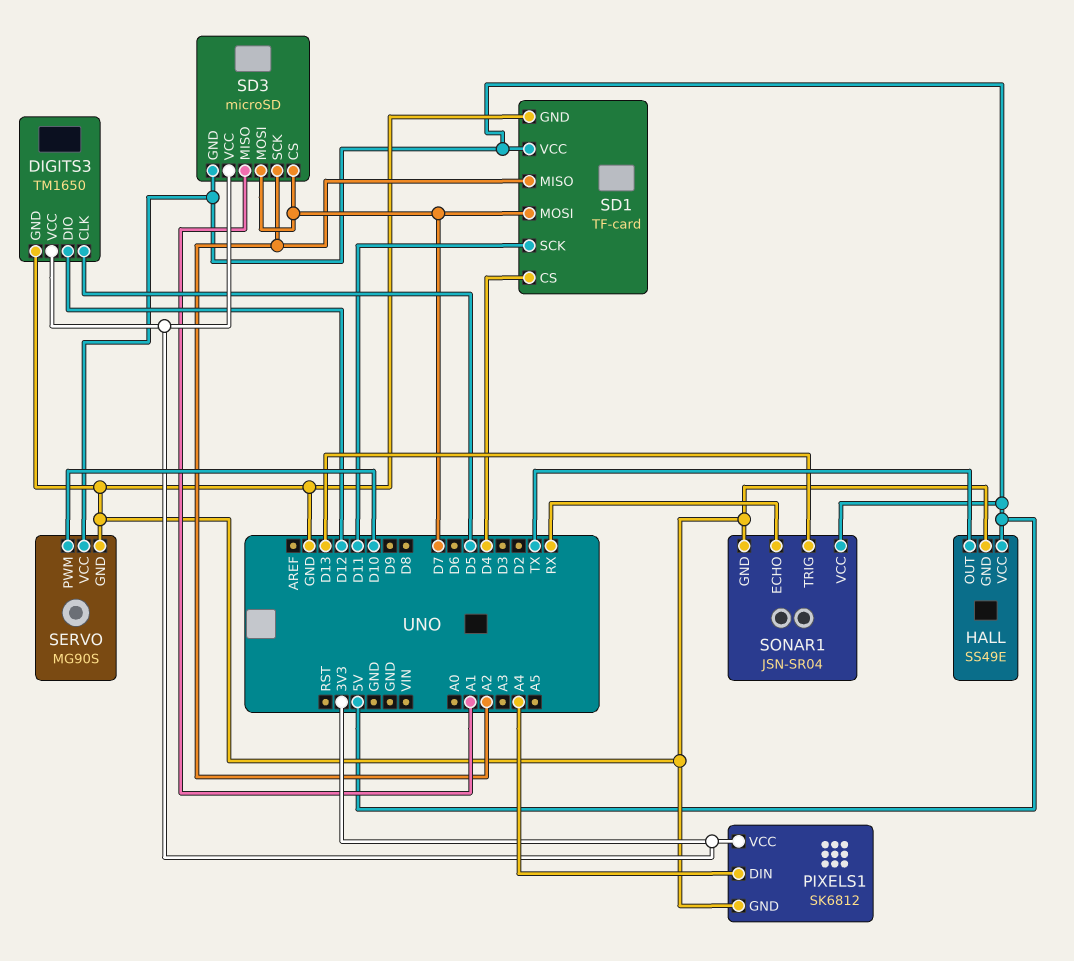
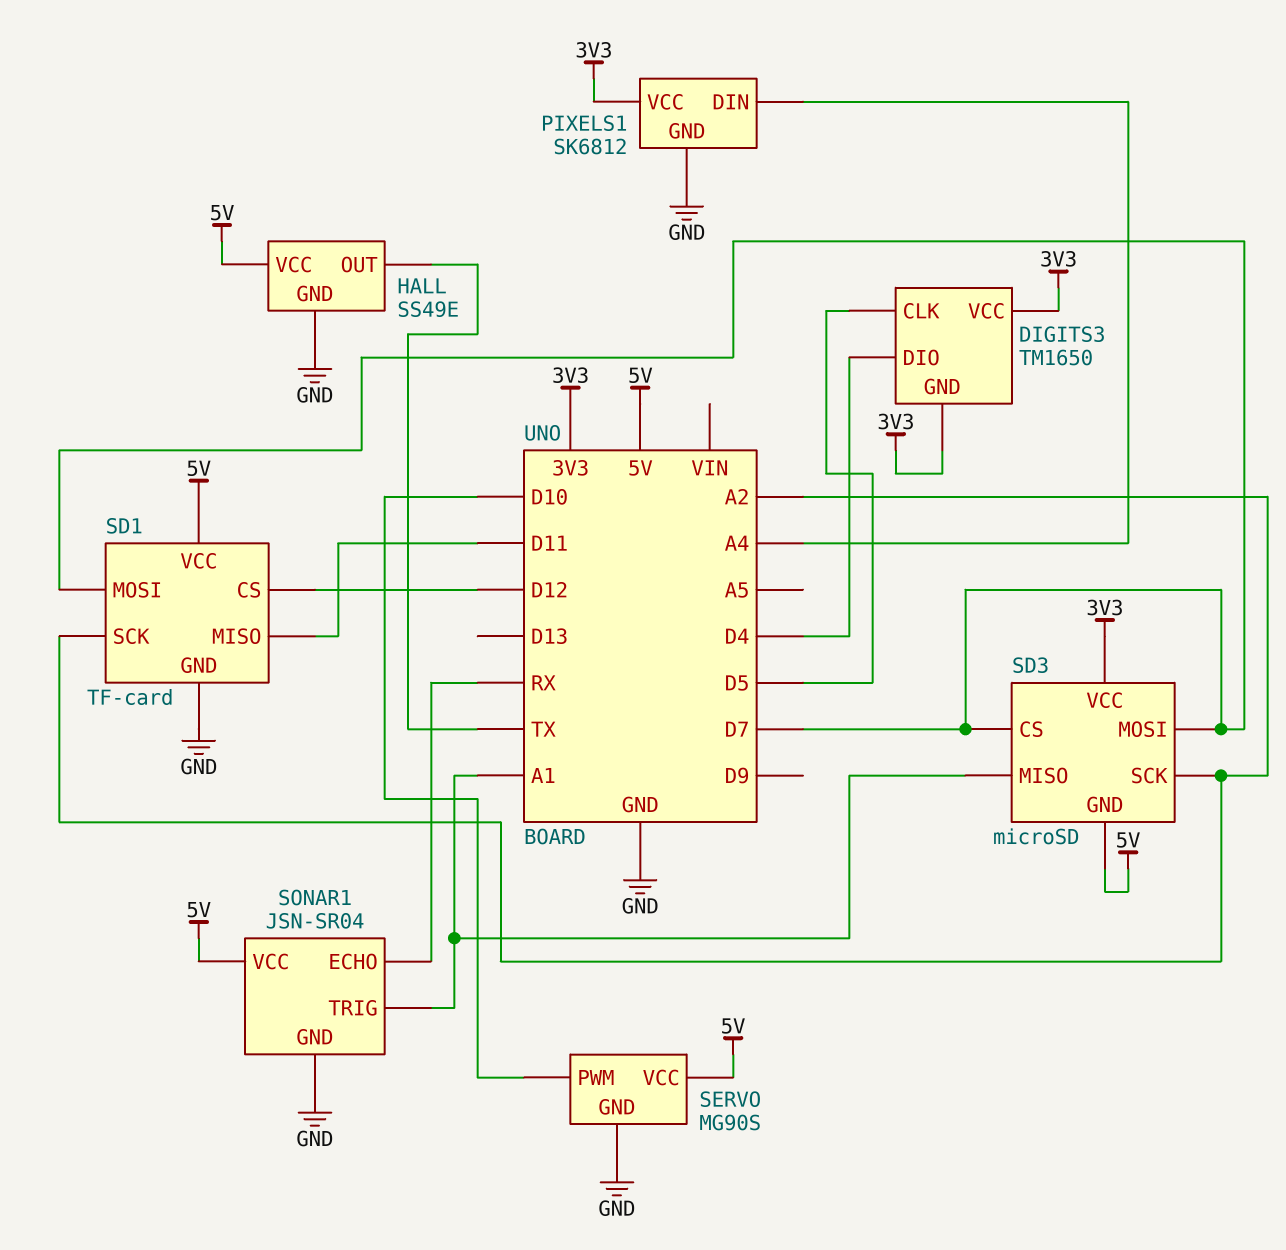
DIGITS3 pin DIO: D12 -> D4
DIGITS3 pin GND: GND -> 3V3
SD1 pin CS: D4 -> D12
SD1 pin MISO: A2 -> D11
SD1 pin SCK: D11 -> A2
SONAR1 pin TRIG: D13 -> A1

